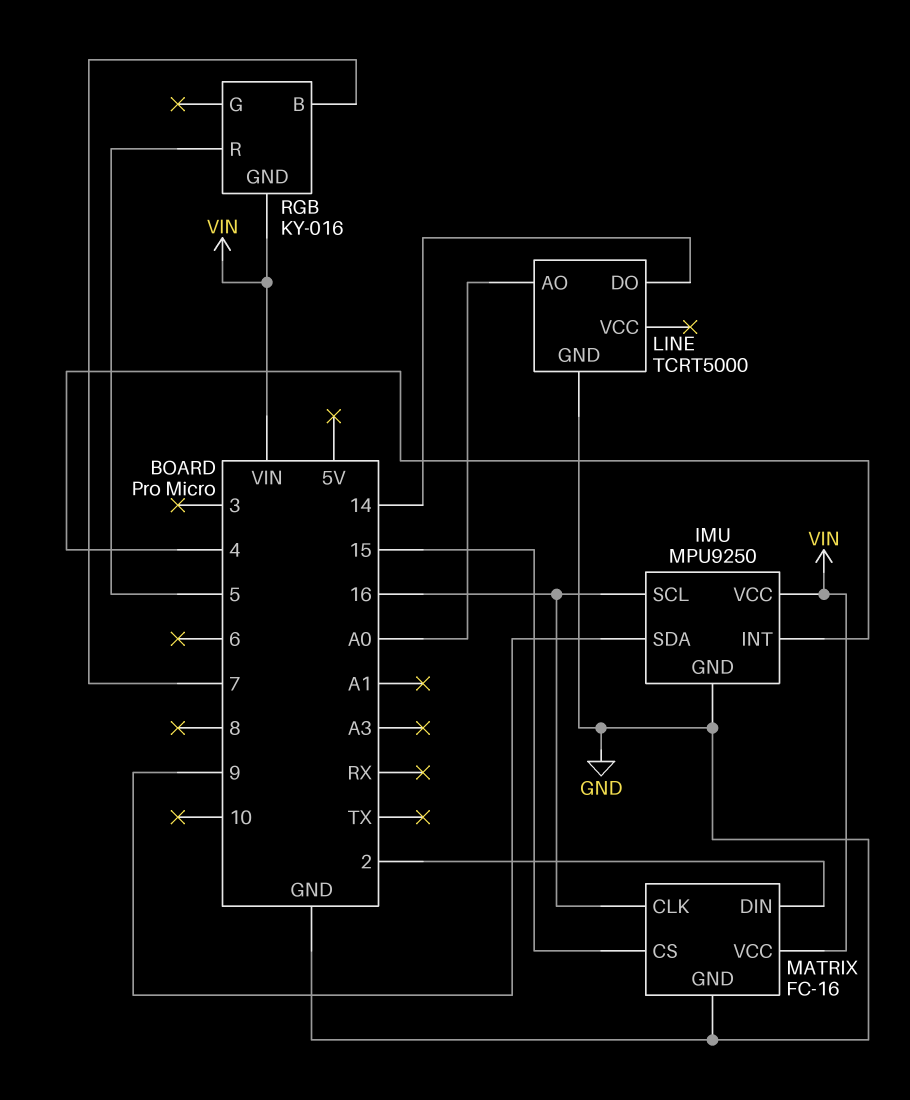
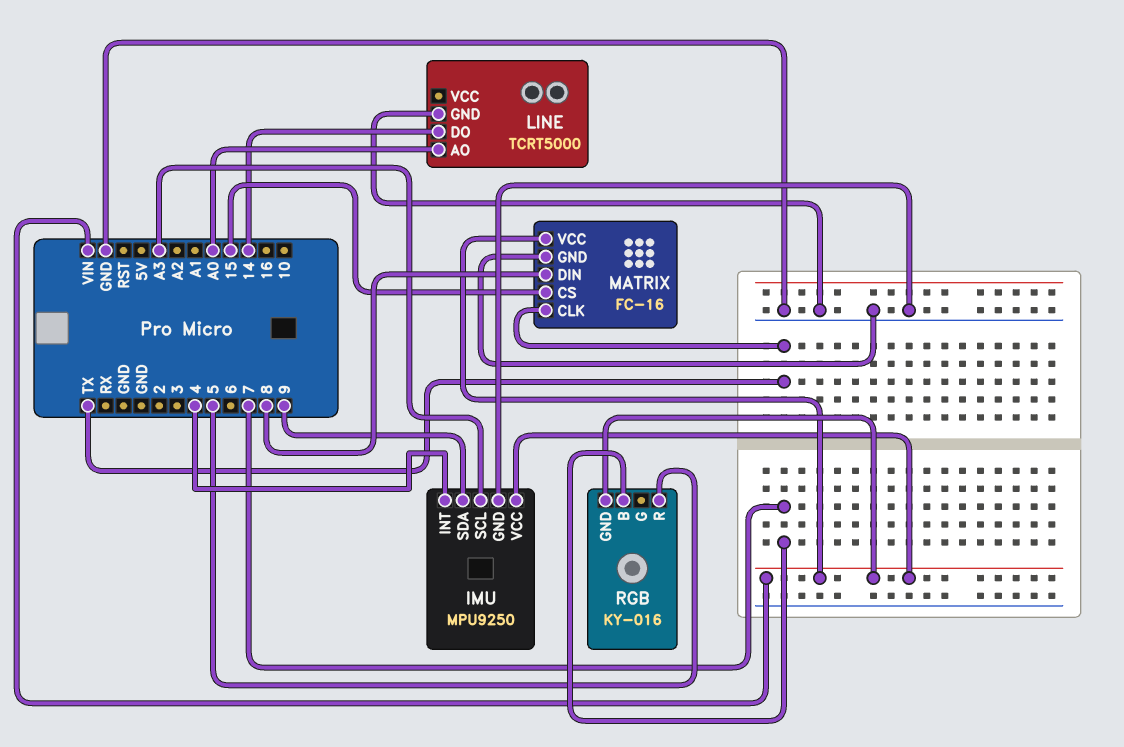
IMU pin SCL: 16 -> A3
MATRIX pin CLK: 16 -> TX
MATRIX pin DIN: 2 -> 8

